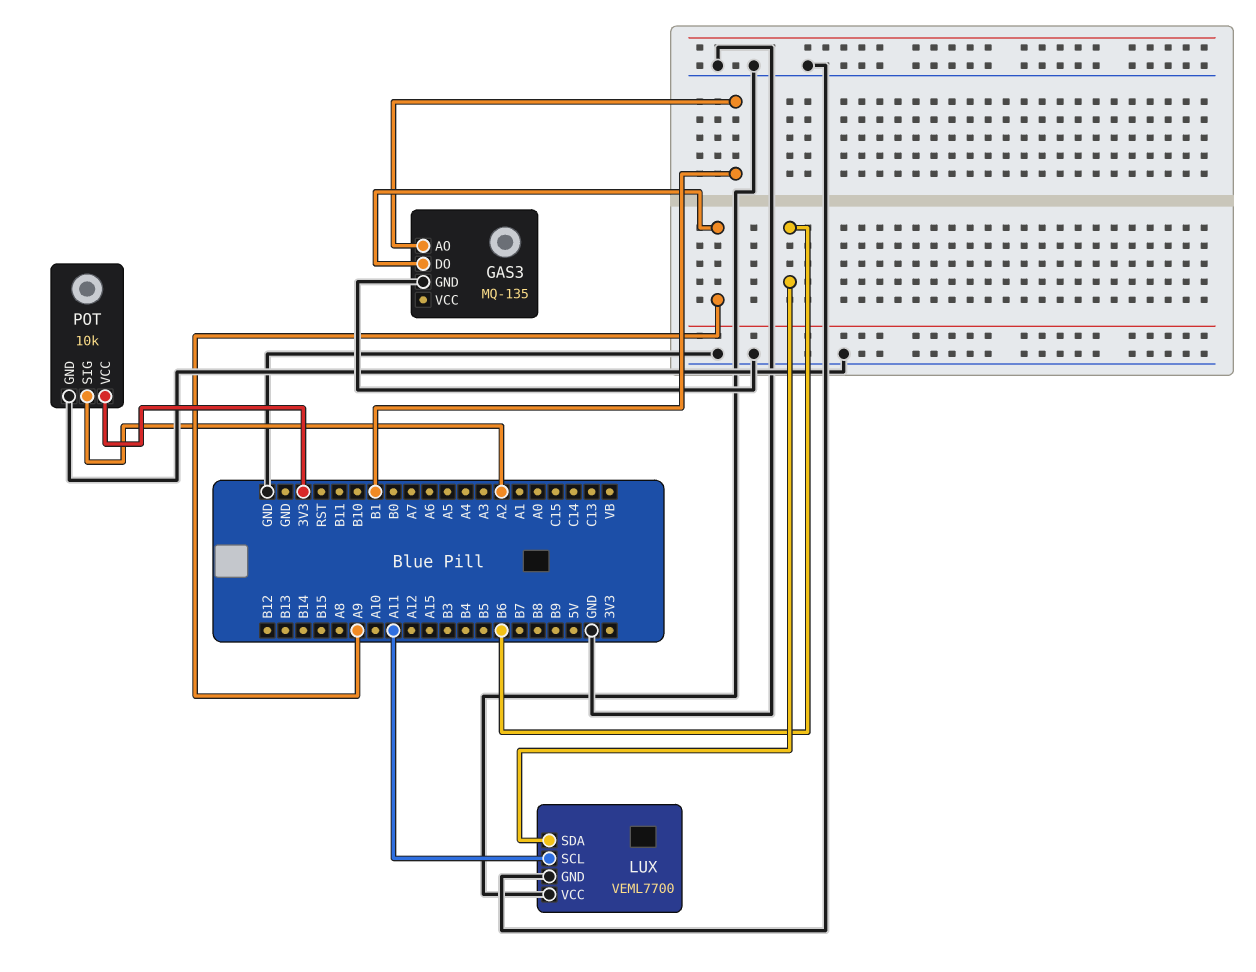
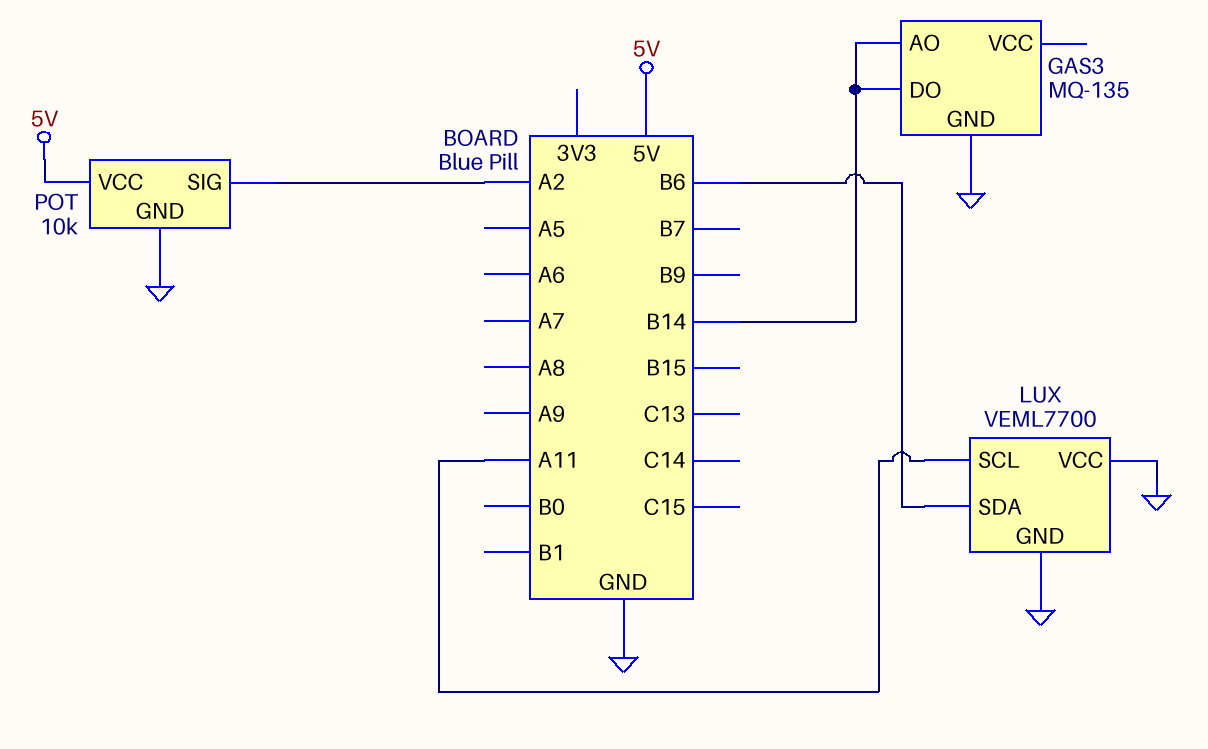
GAS3 pin AO: B1 -> B14
GAS3 pin DO: A9 -> B14
POT pin VCC: 3V3 -> 5V

